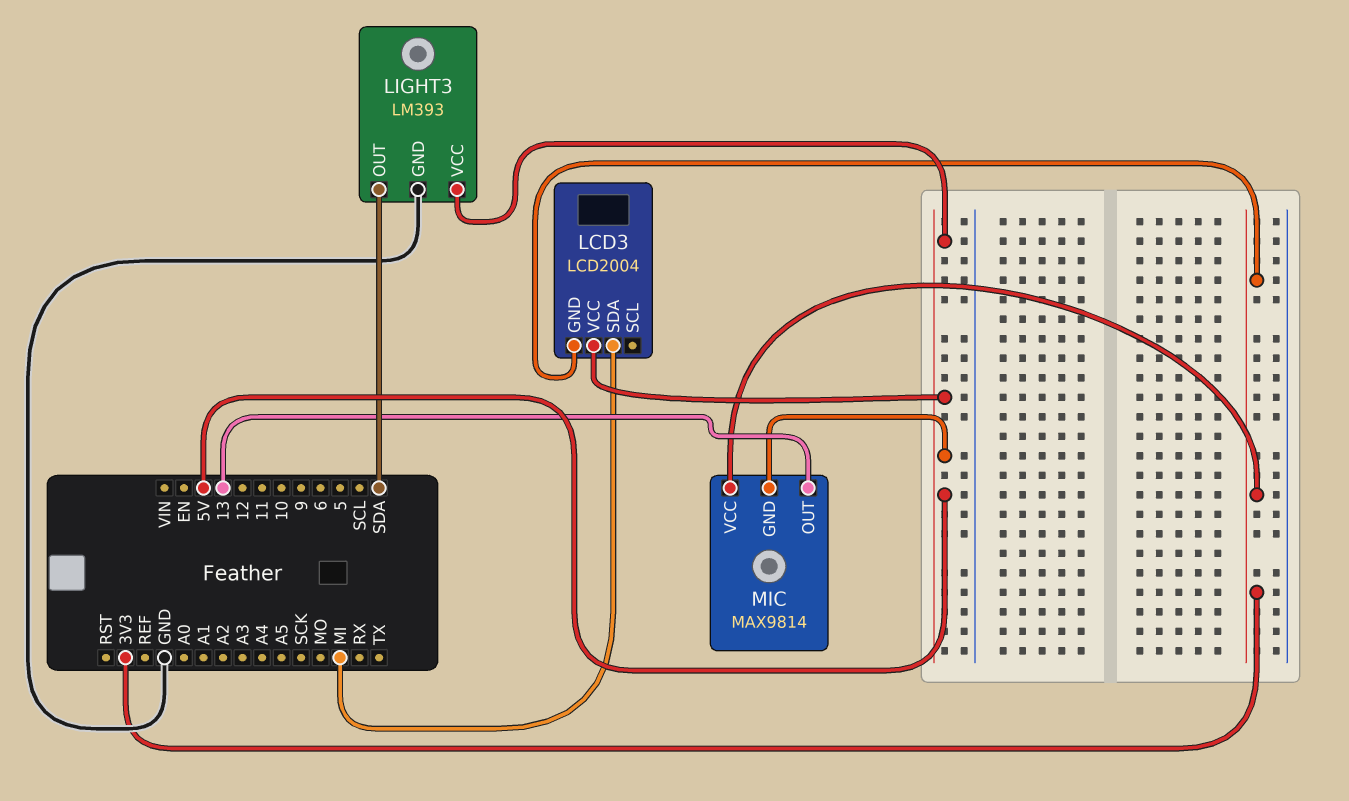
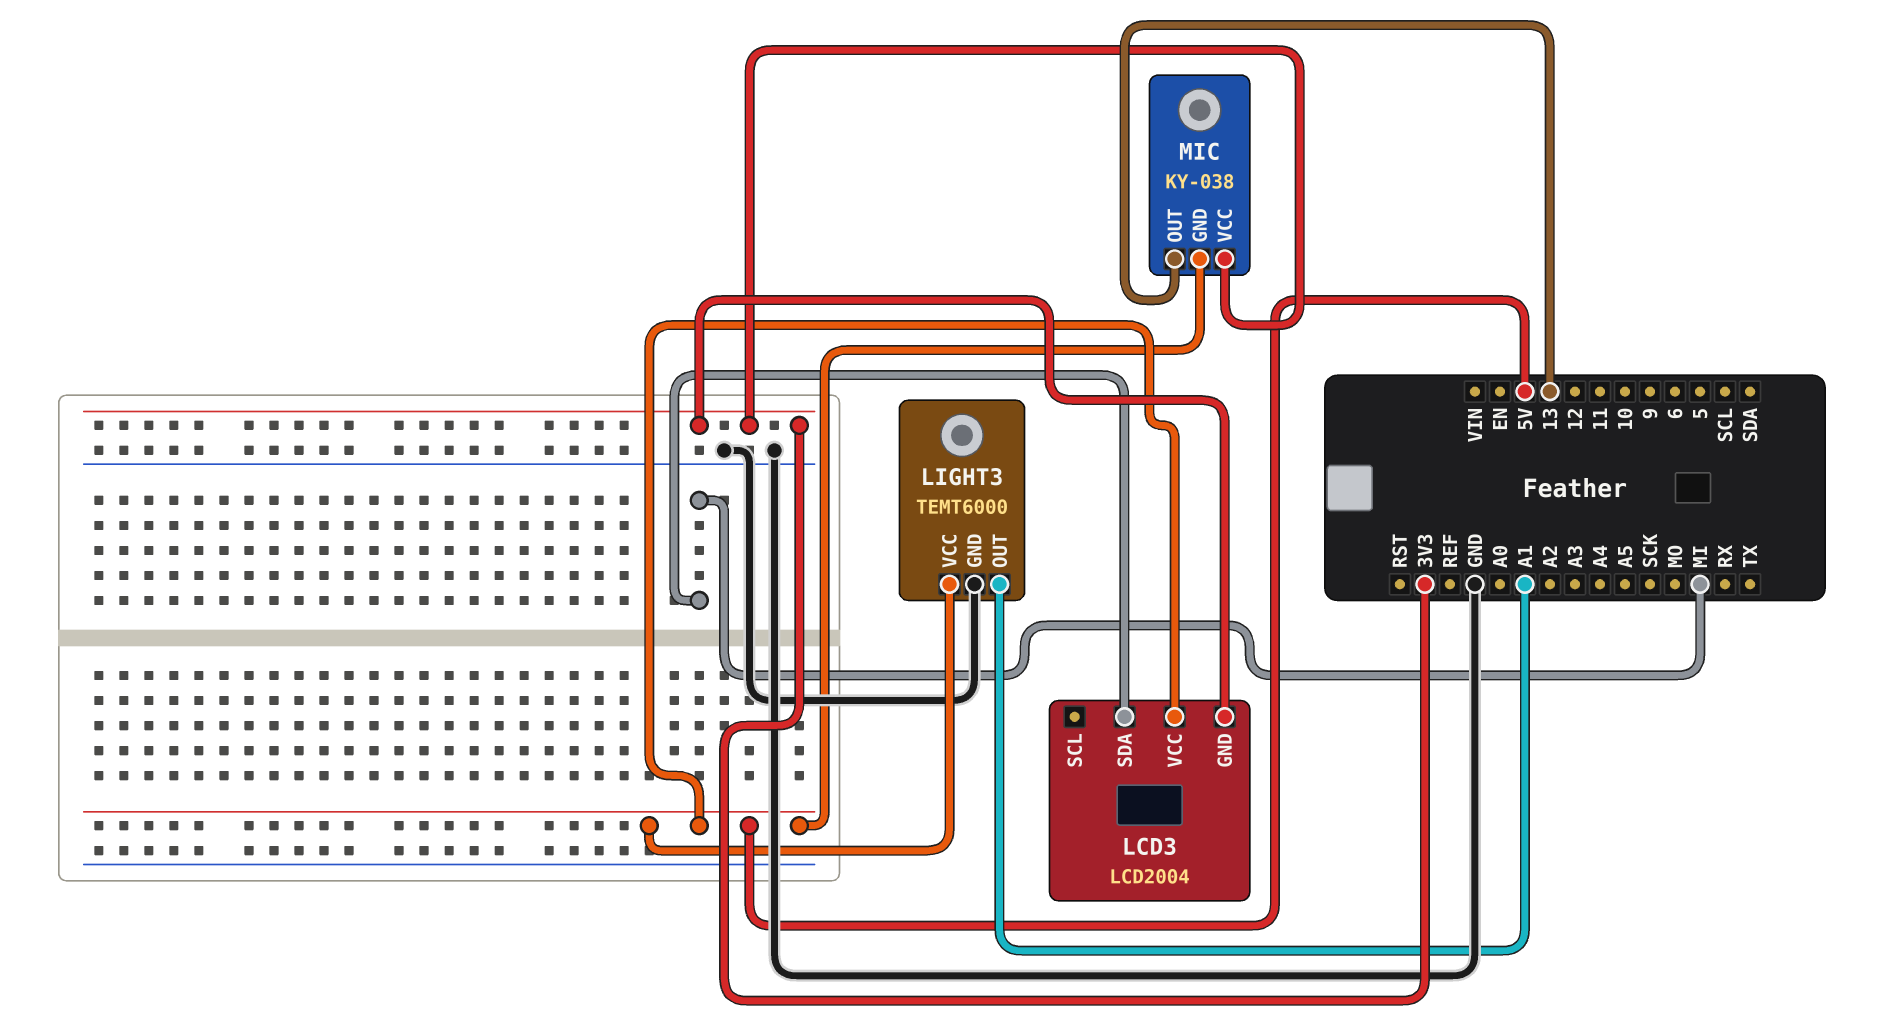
LIGHT3: LM393 -> TEMT6000
LIGHT3 pin OUT: SDA -> A1
MIC: MAX9814 -> KY-038

